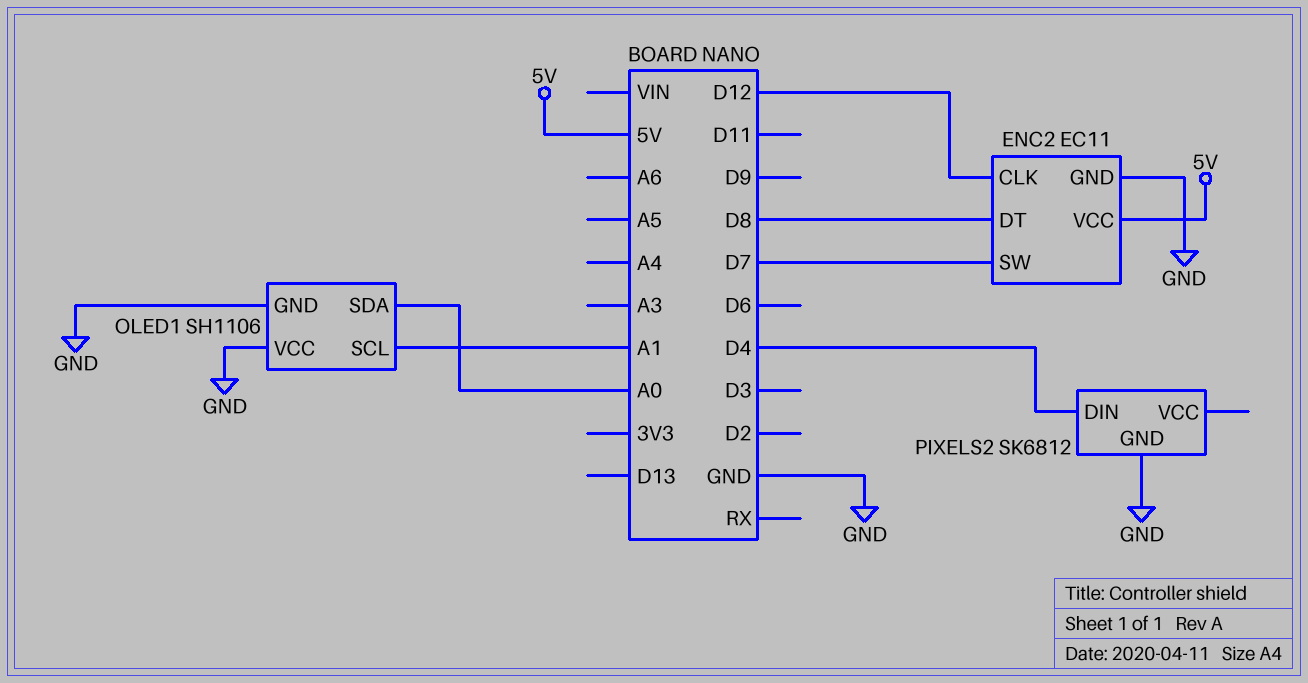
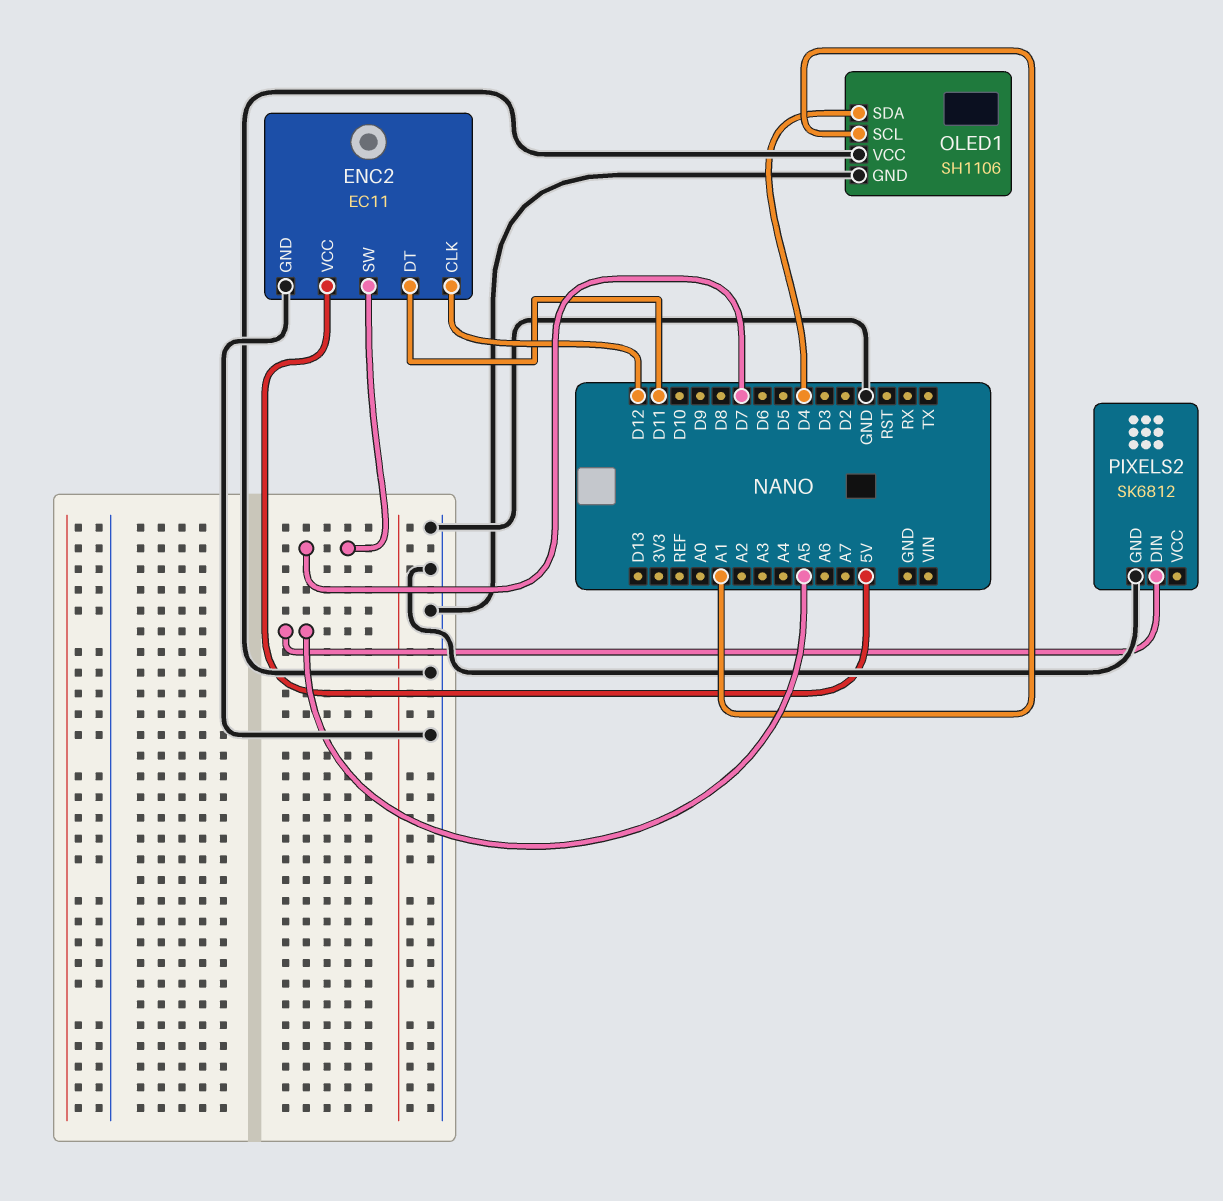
ENC2 pin DT: D8 -> D11
OLED1 pin SDA: A0 -> D4
PIXELS2 pin DIN: D4 -> A5

